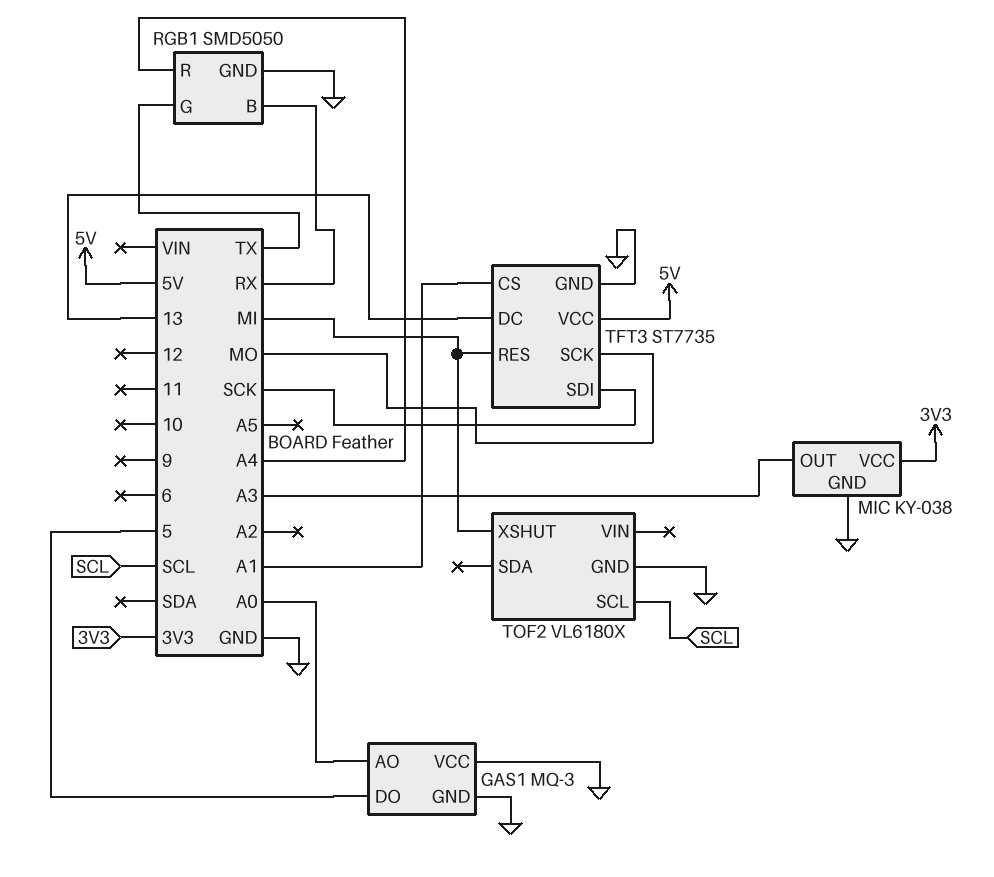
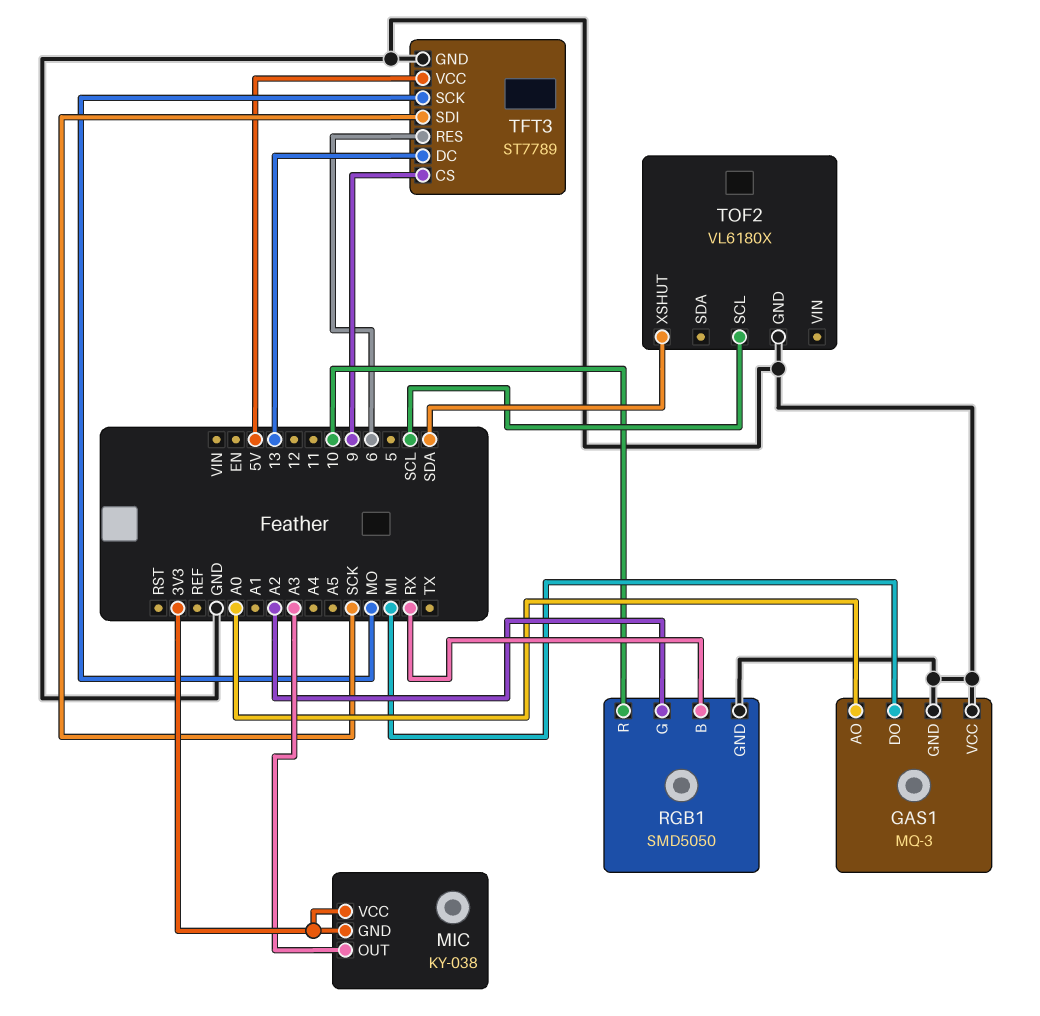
GAS1 pin DO: 5 -> MI
MIC pin GND: GND -> 3V3
RGB1 pin G: TX -> A2
RGB1 pin R: A4 -> 10
TFT3: ST7735 -> ST7789
TFT3 pin CS: A1 -> 9
TFT3 pin RES: MI -> 6
TOF2 pin XSHUT: MI -> SDA

